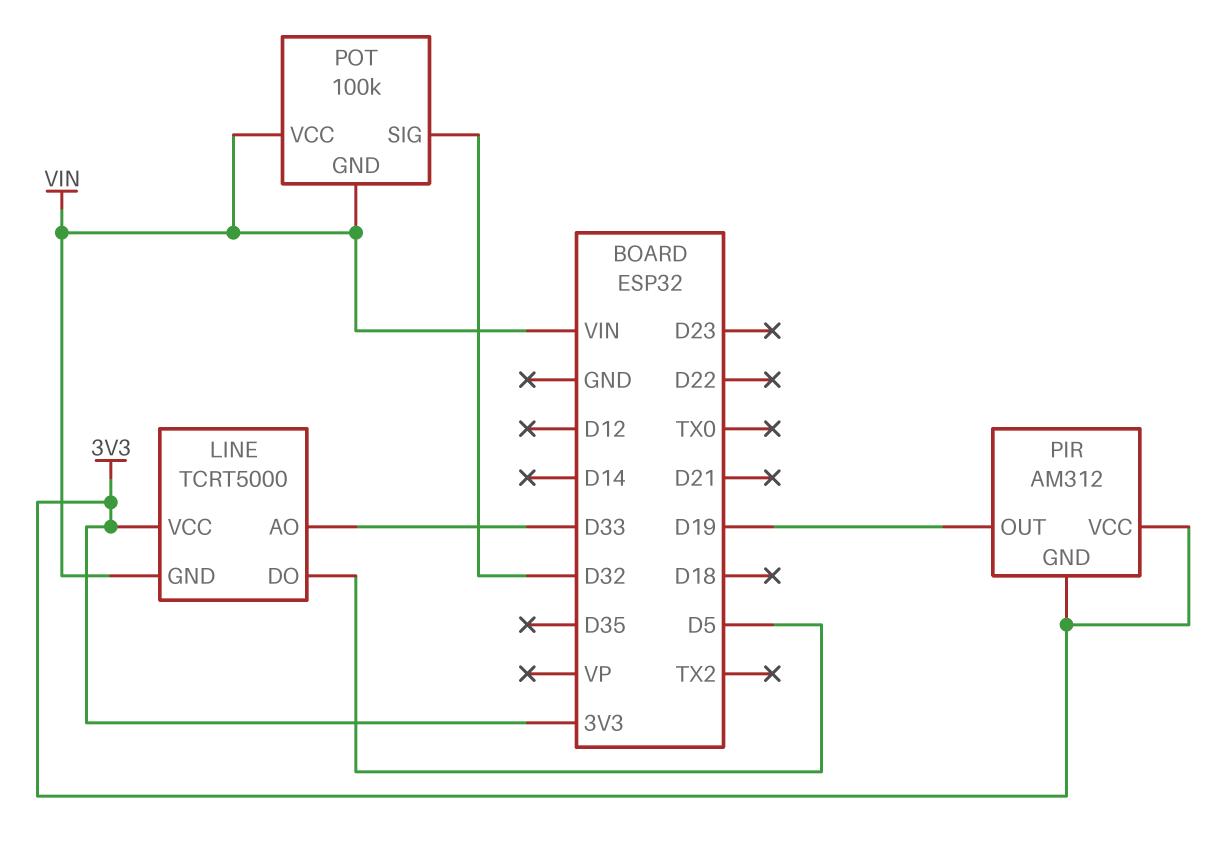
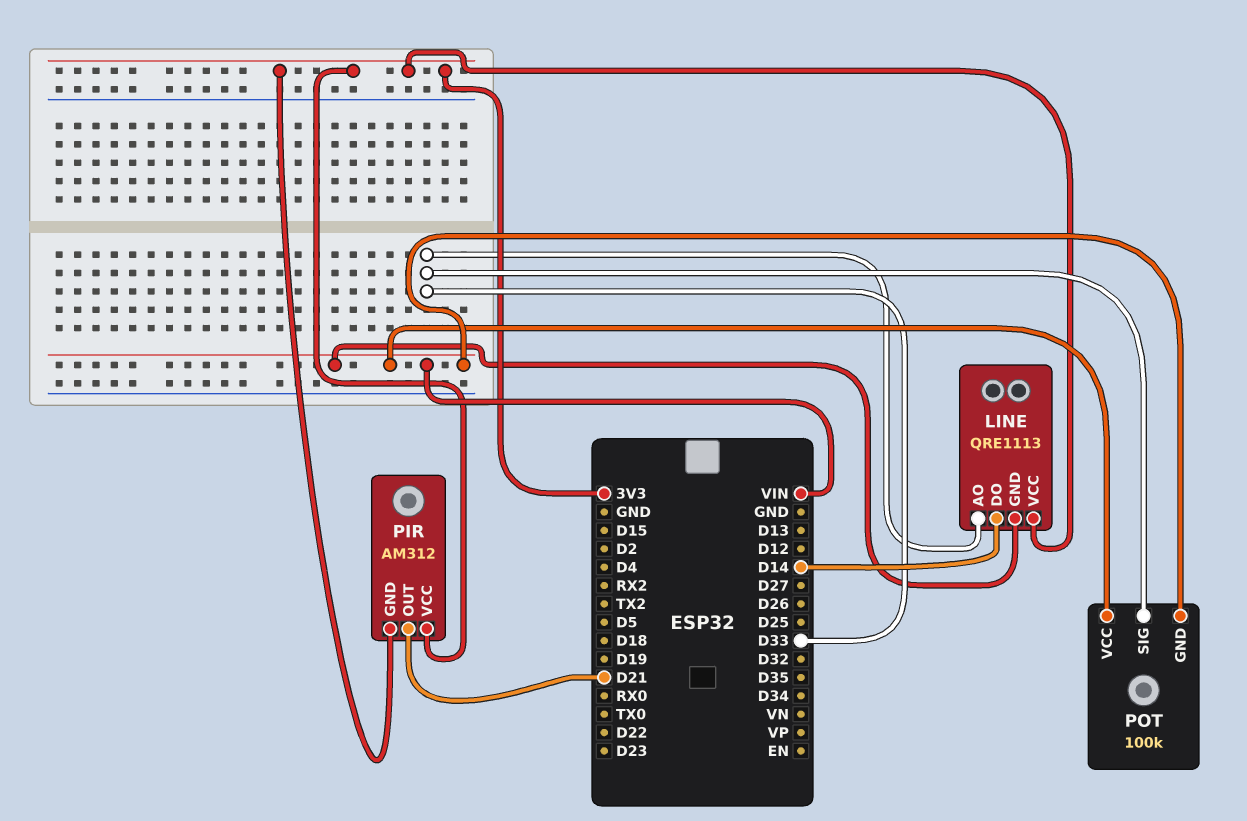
LINE: TCRT5000 -> QRE1113
LINE pin DO: D5 -> D14
PIR pin OUT: D19 -> D21
POT pin SIG: D32 -> D33

